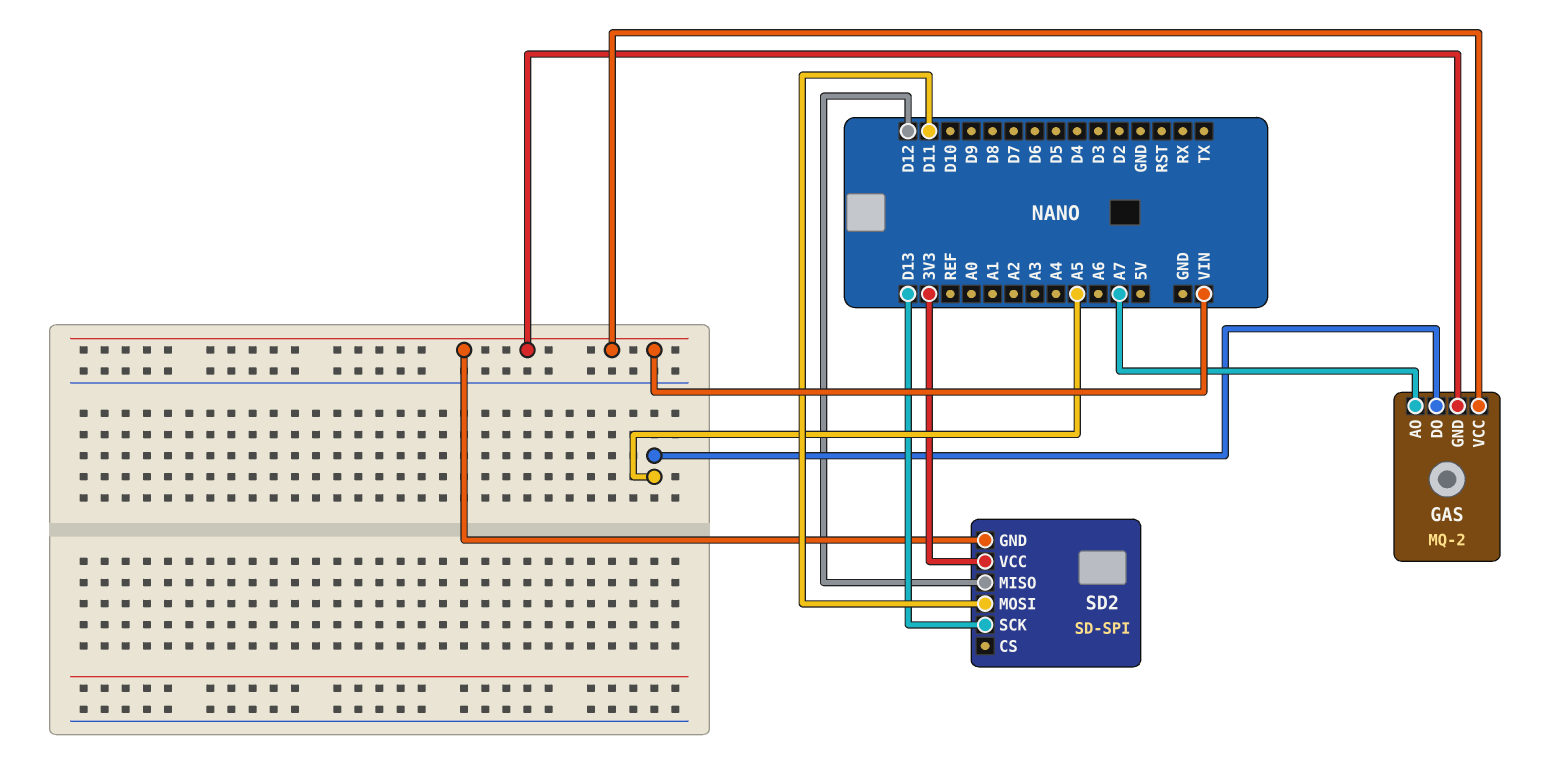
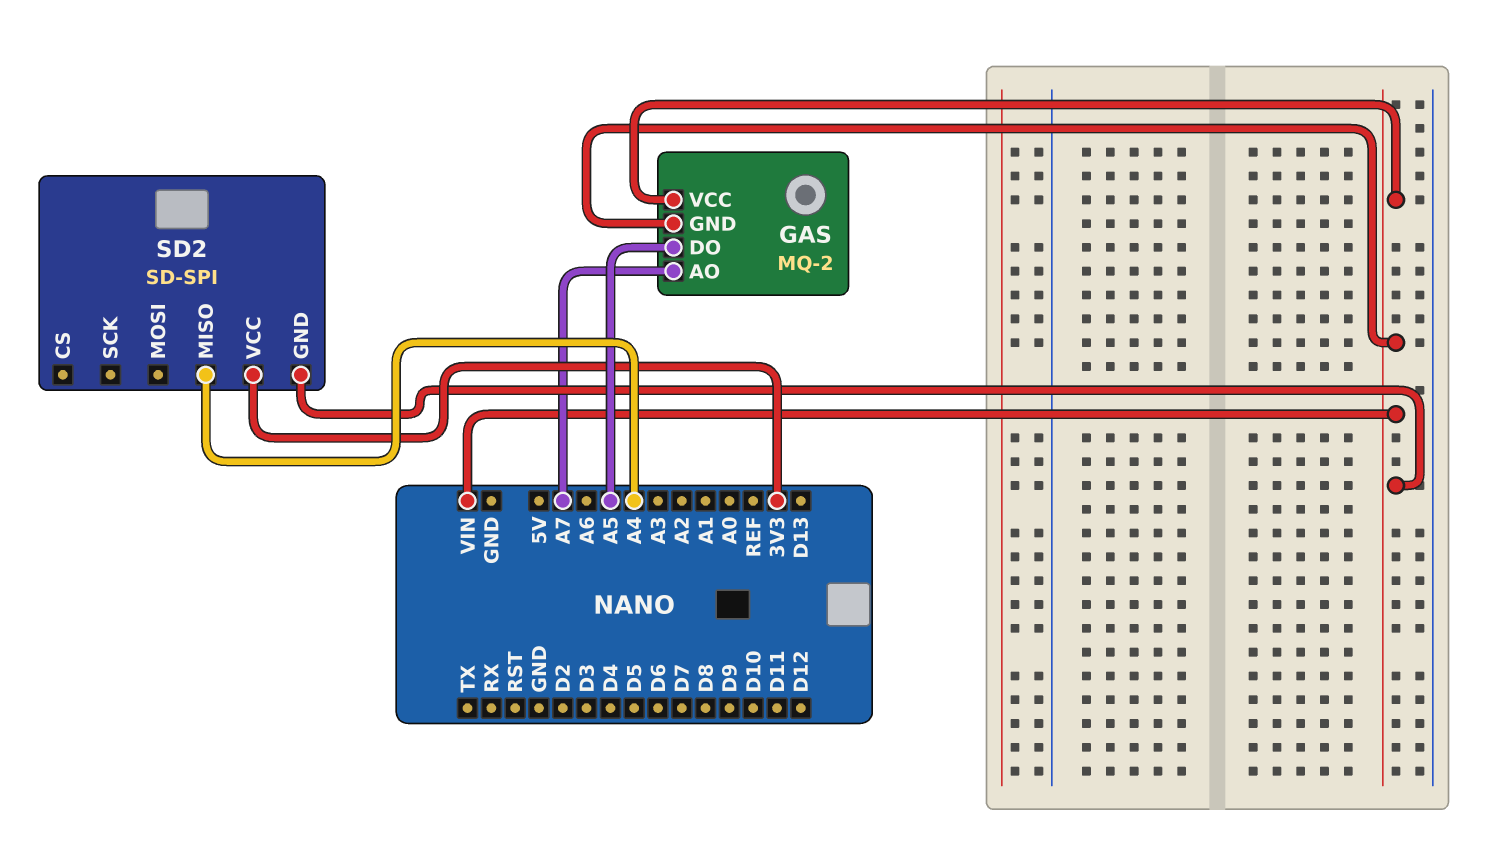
SD2 pin MISO: D12 -> A4
SD2 pin MOSI: D11 -> none
SD2 pin SCK: D13 -> none

